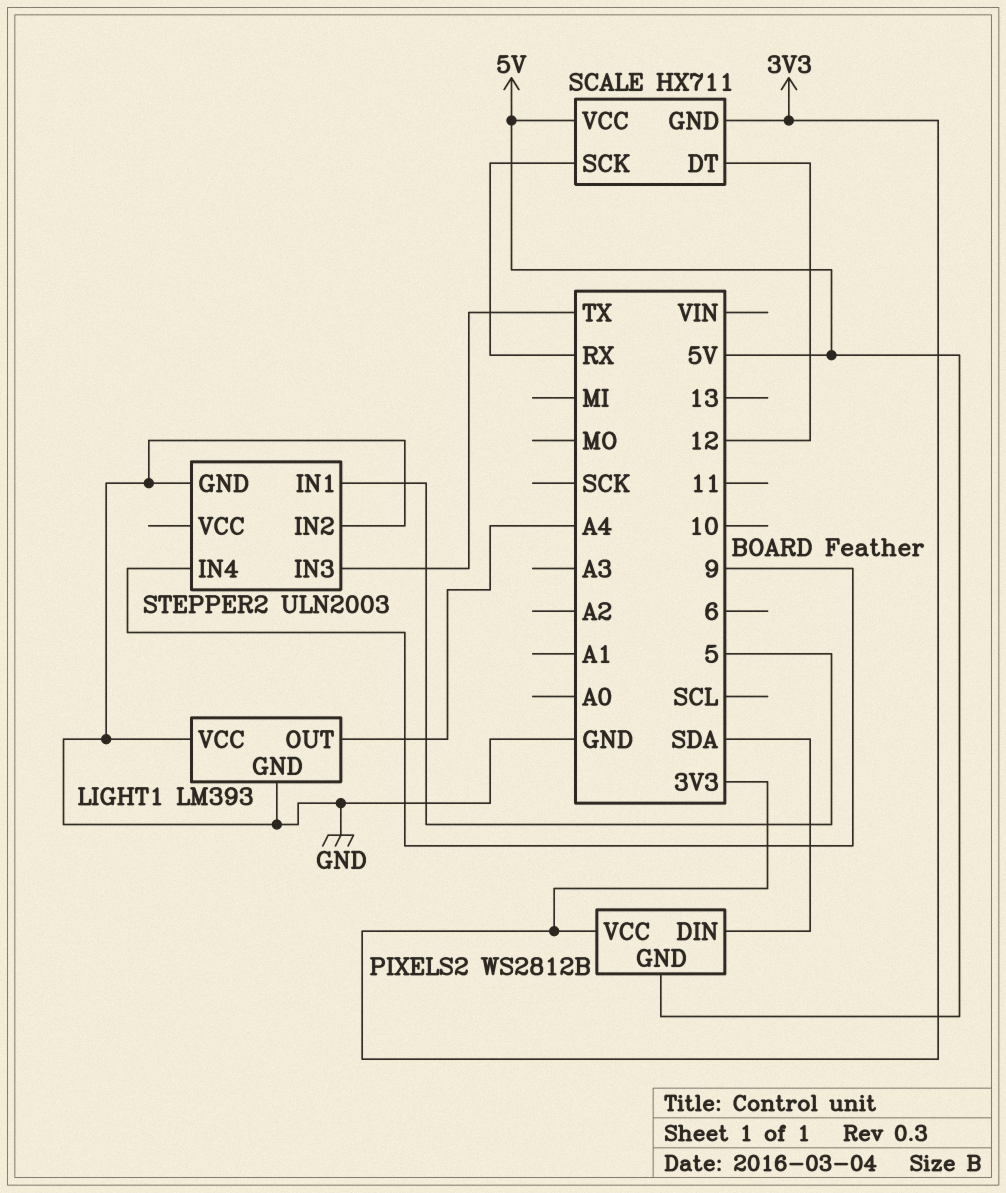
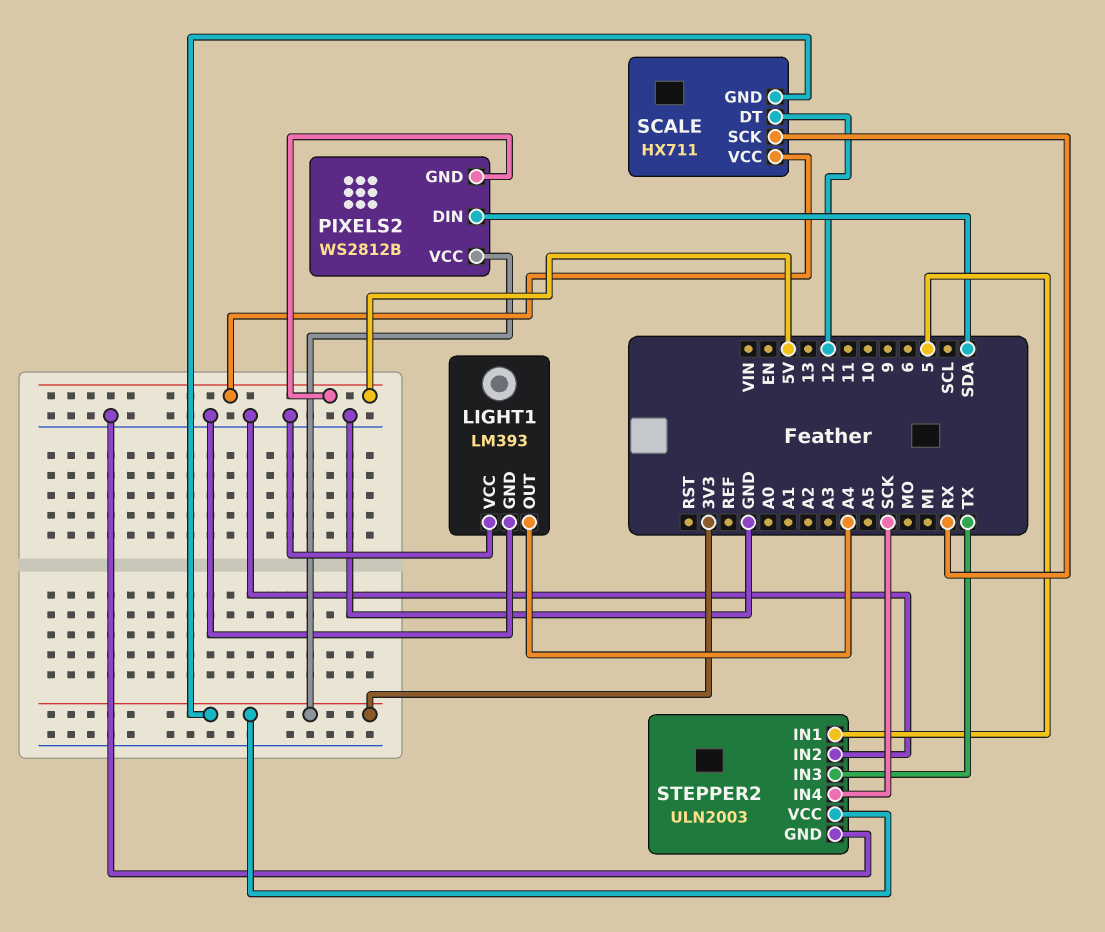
STEPPER2 pin IN4: 9 -> SCK
STEPPER2 pin VCC: none -> 3V3

